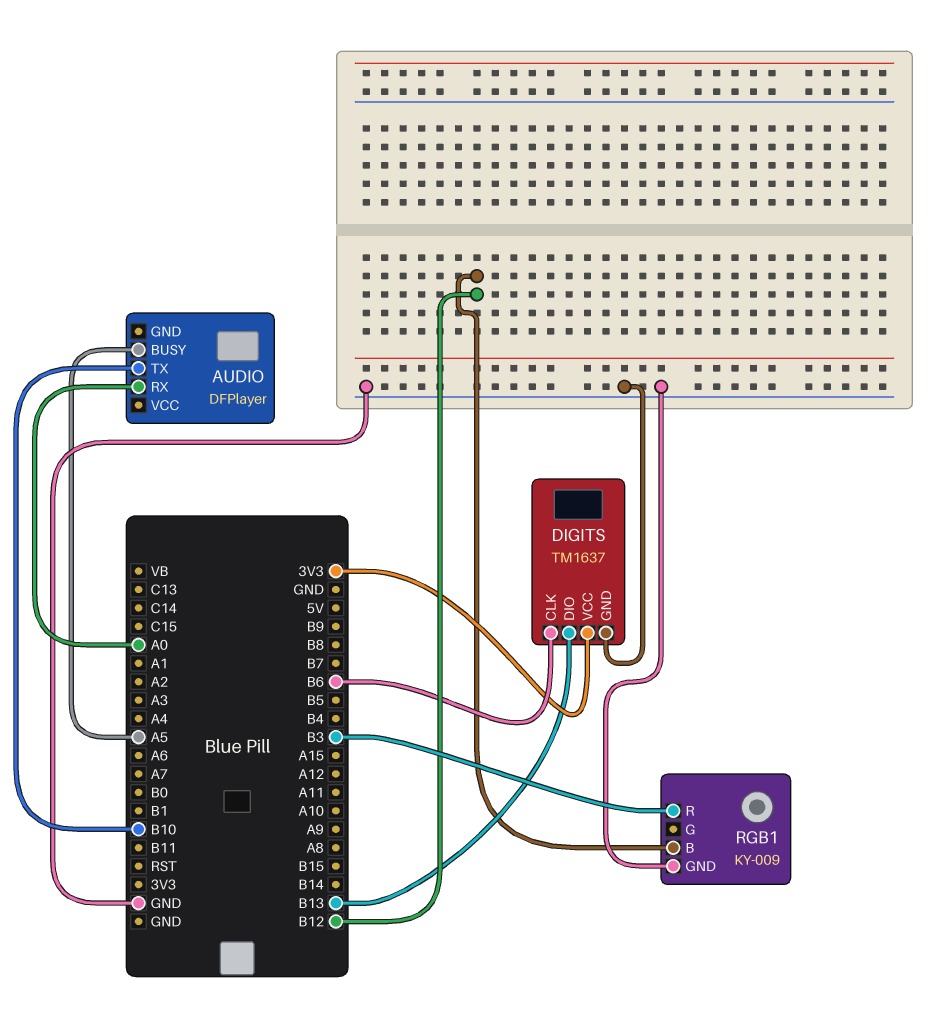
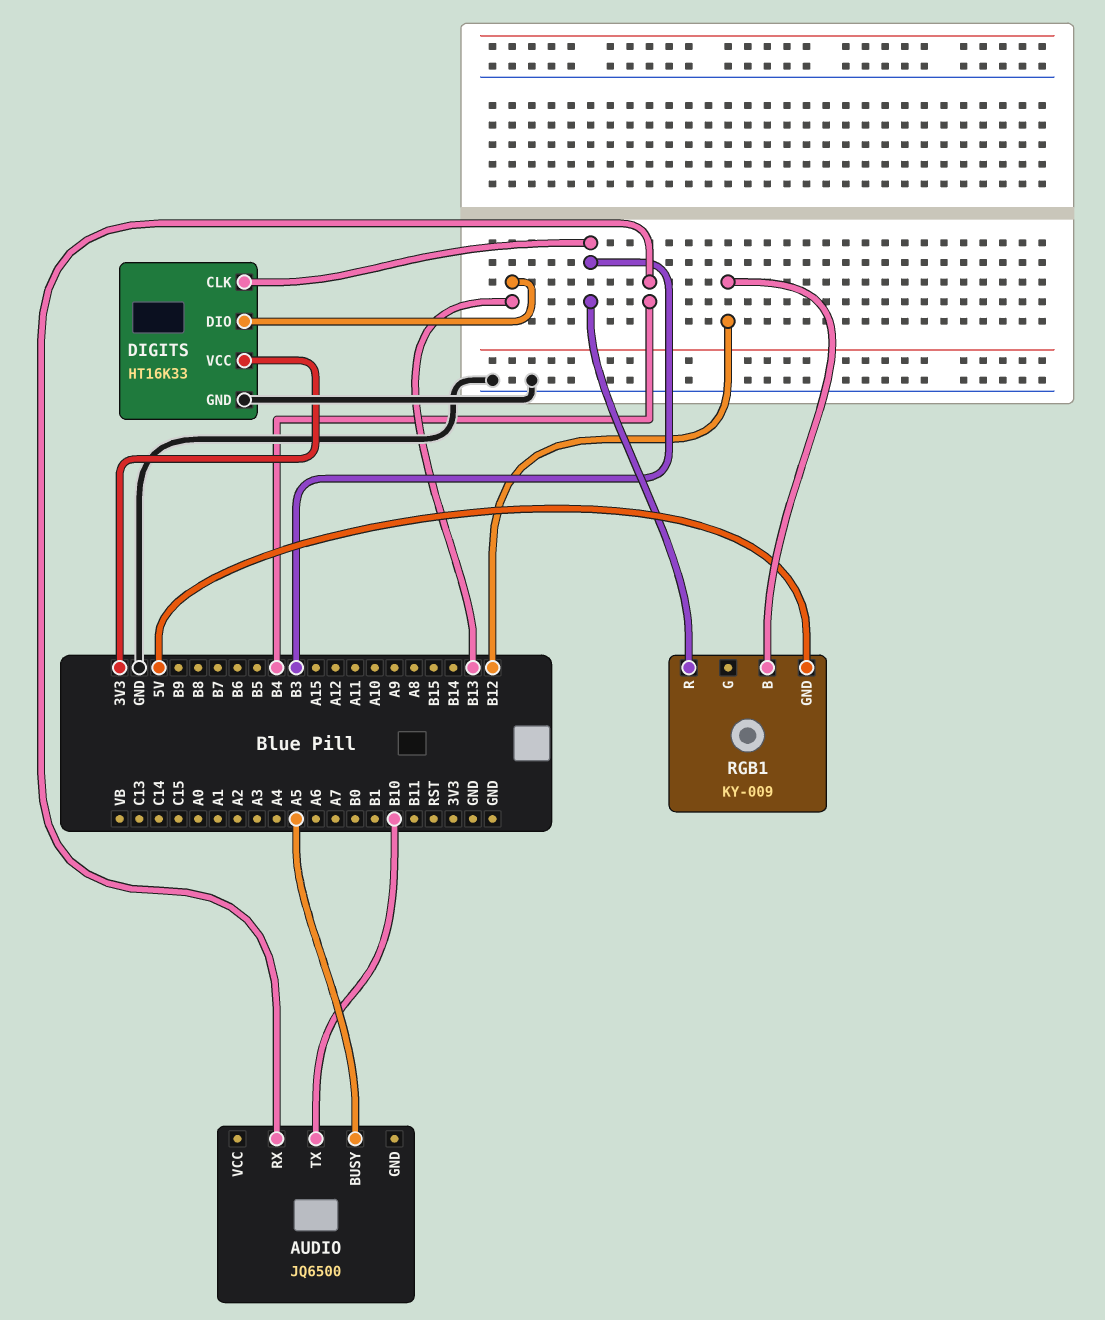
AUDIO: DFPlayer -> JQ6500
AUDIO pin RX: A0 -> B4
DIGITS: TM1637 -> HT16K33
DIGITS pin CLK: B6 -> B3
RGB1 pin GND: GND -> 5V

